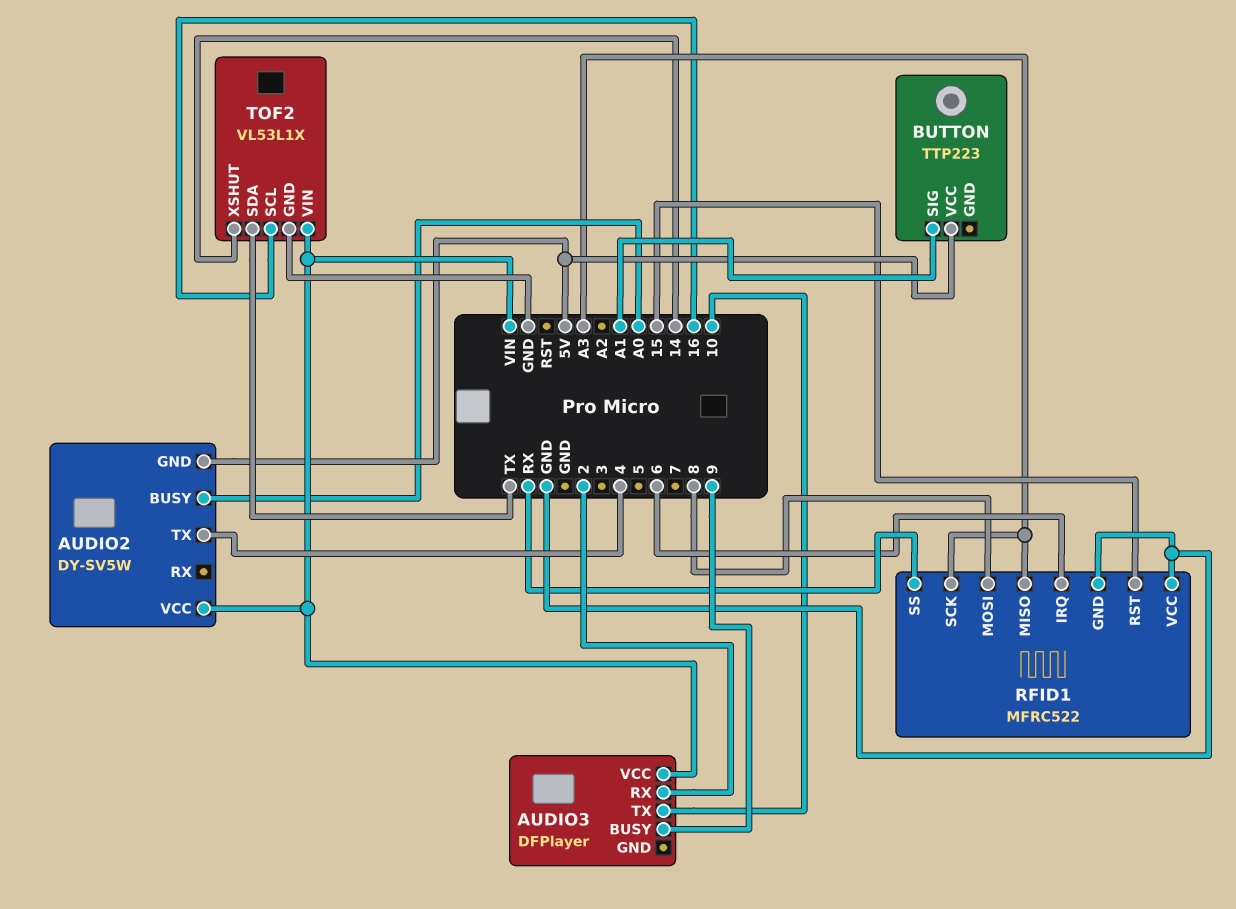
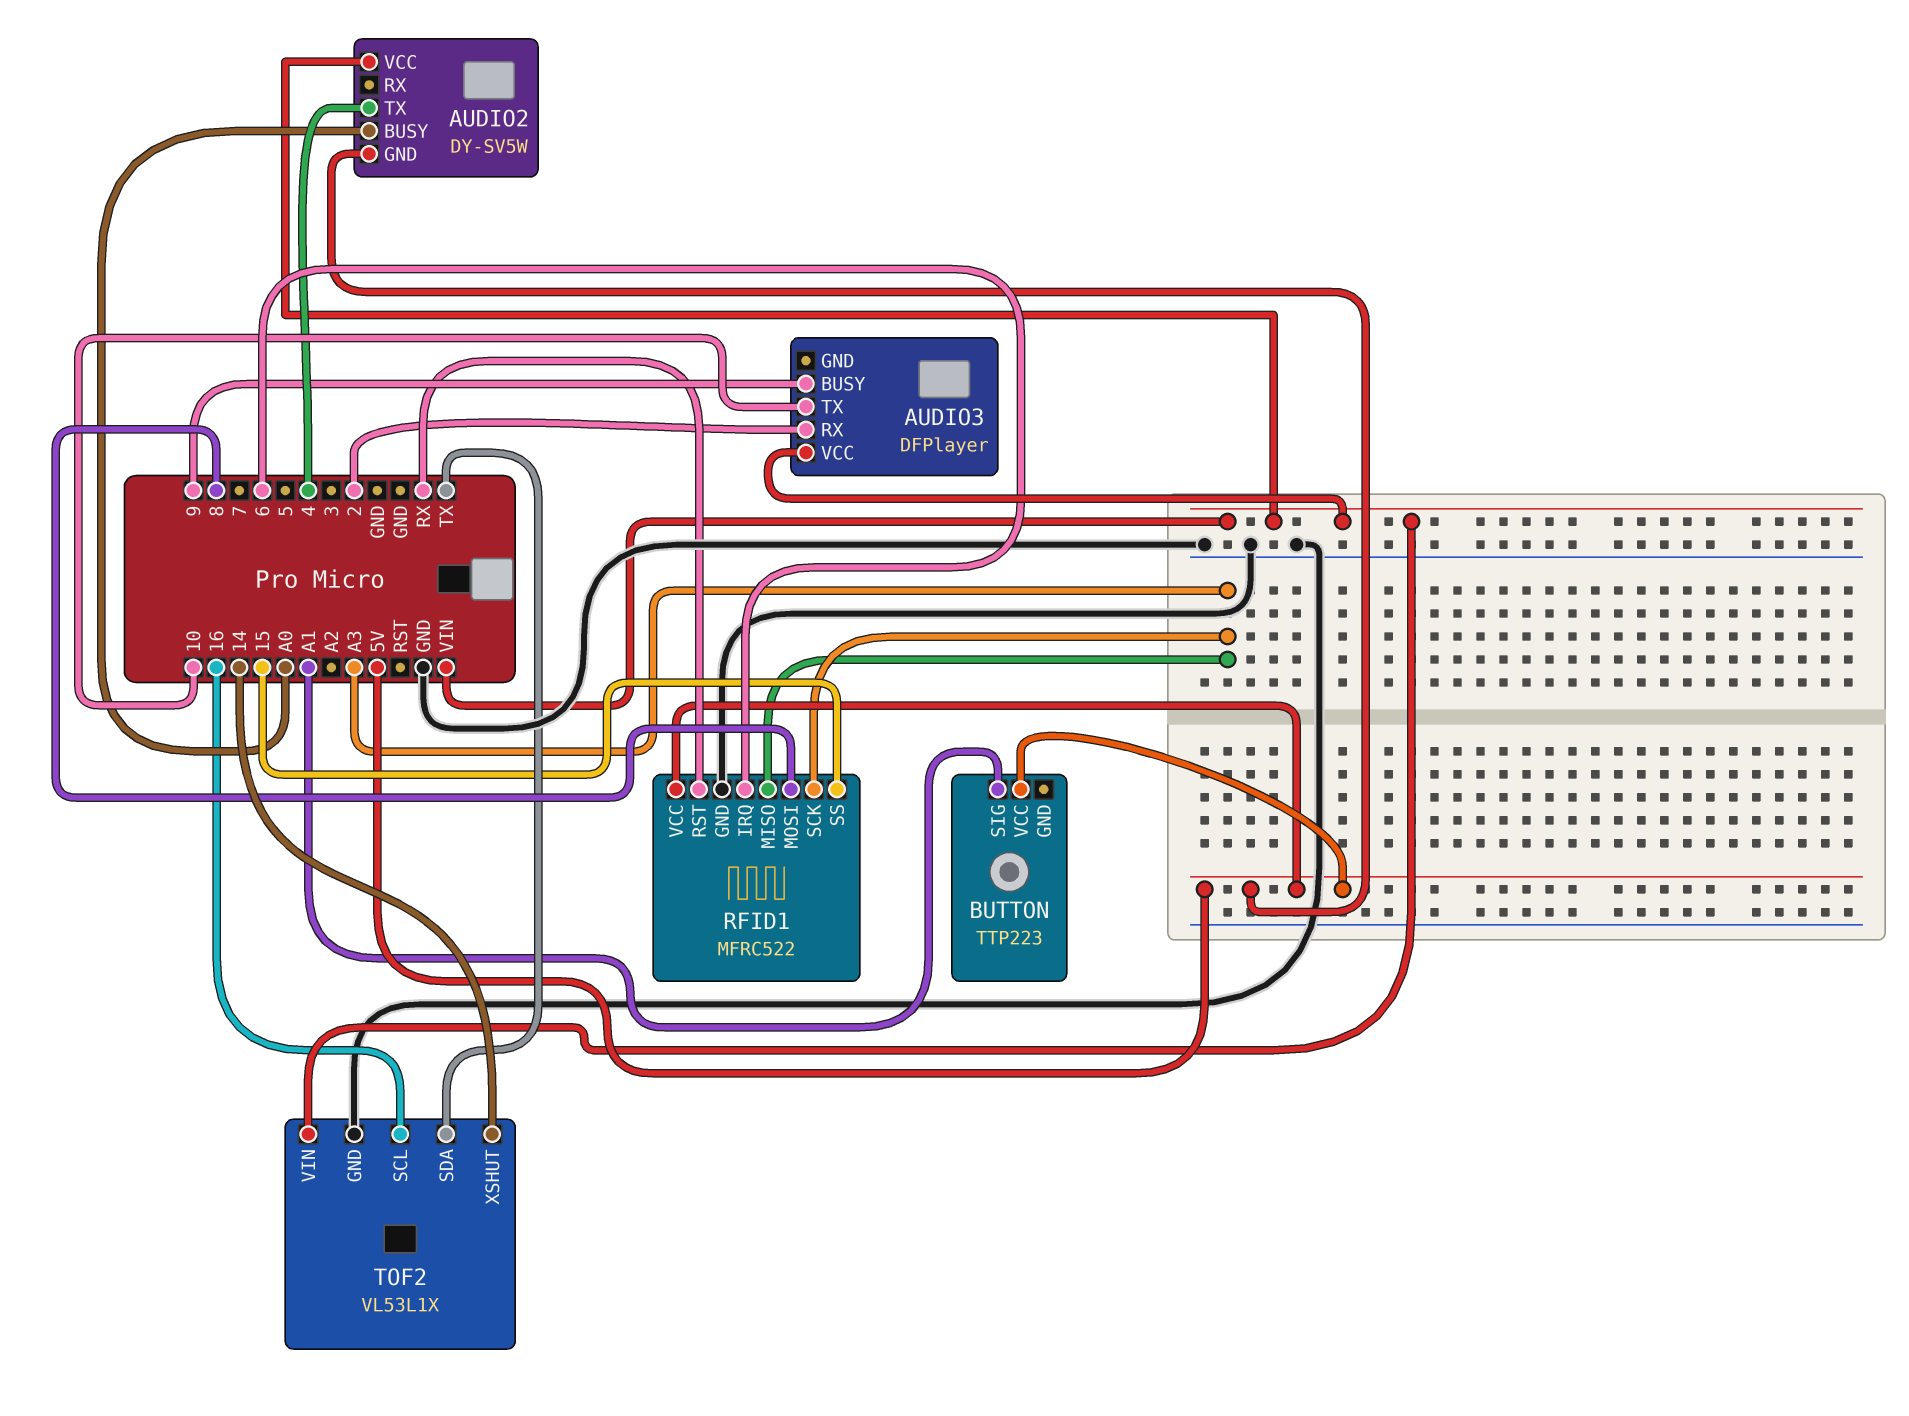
RFID1 pin RST: 15 -> RX
RFID1 pin SS: RX -> 15
RFID1 pin VCC: GND -> 5V

